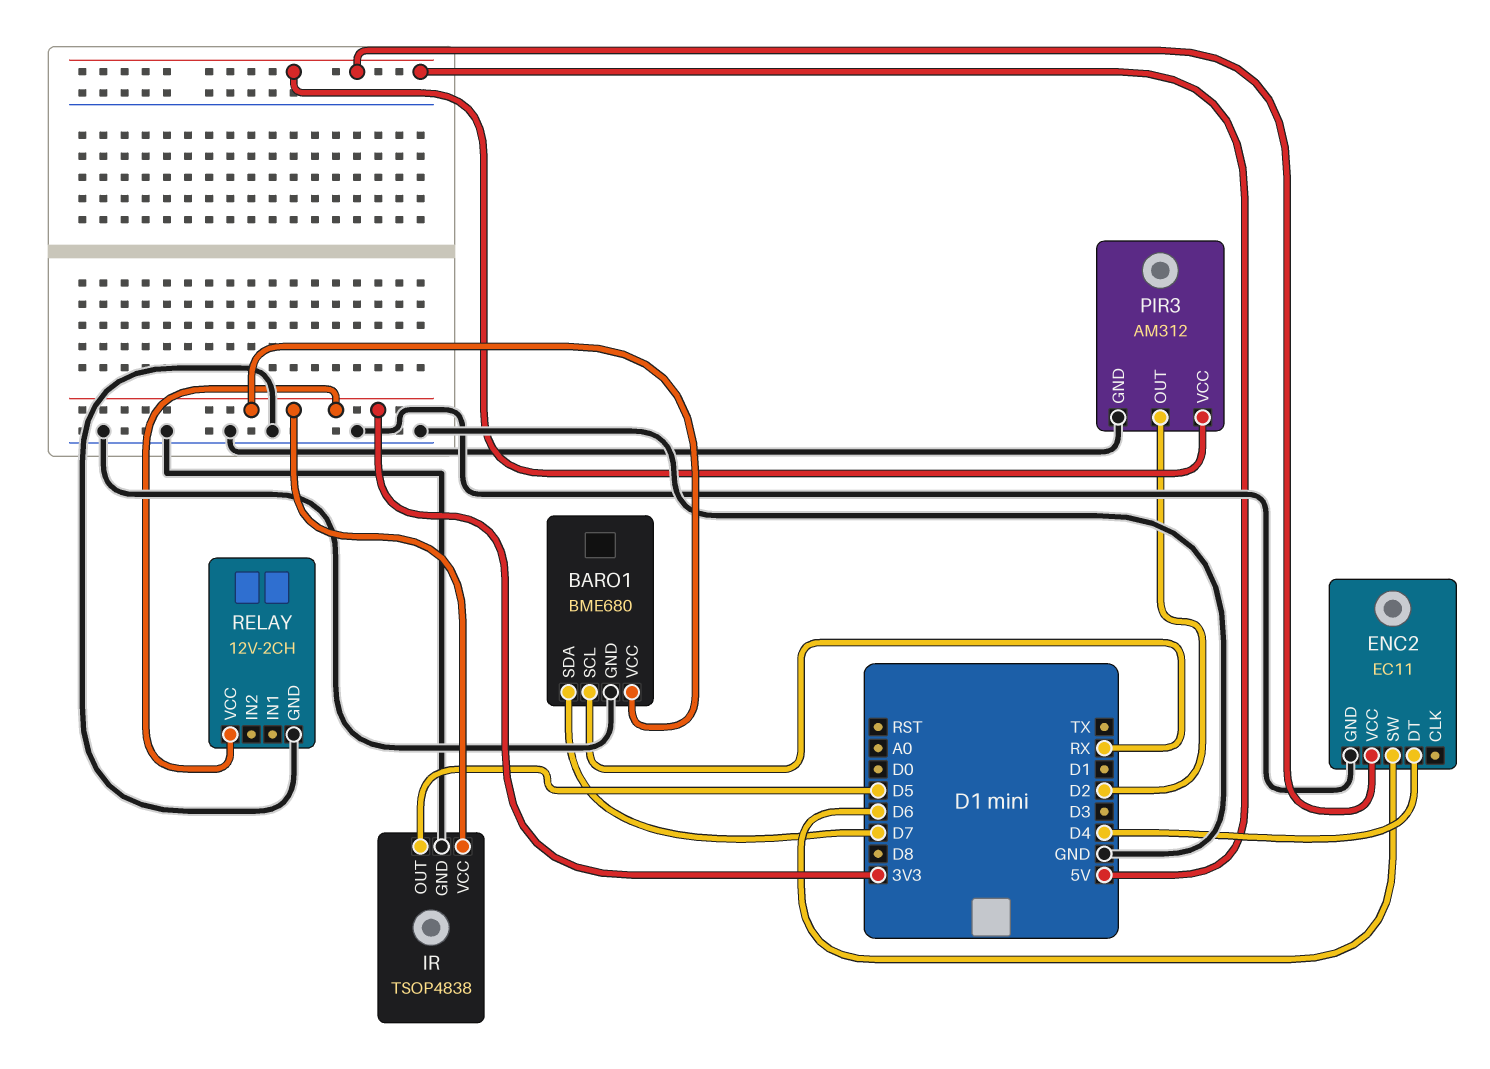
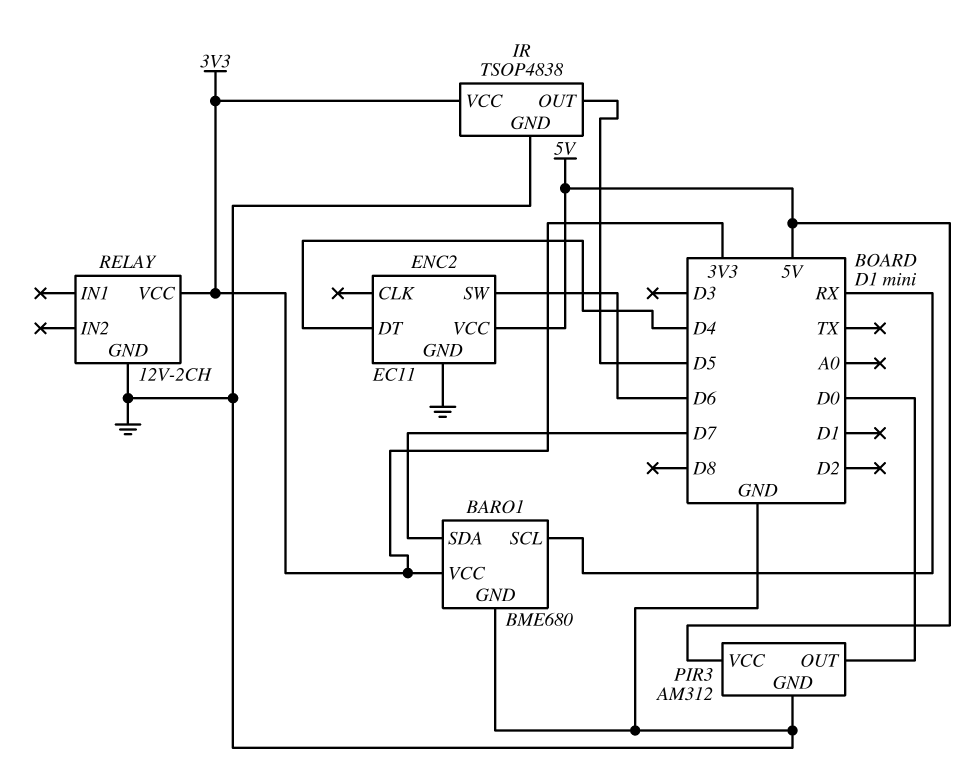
PIR3 pin OUT: D2 -> D0

